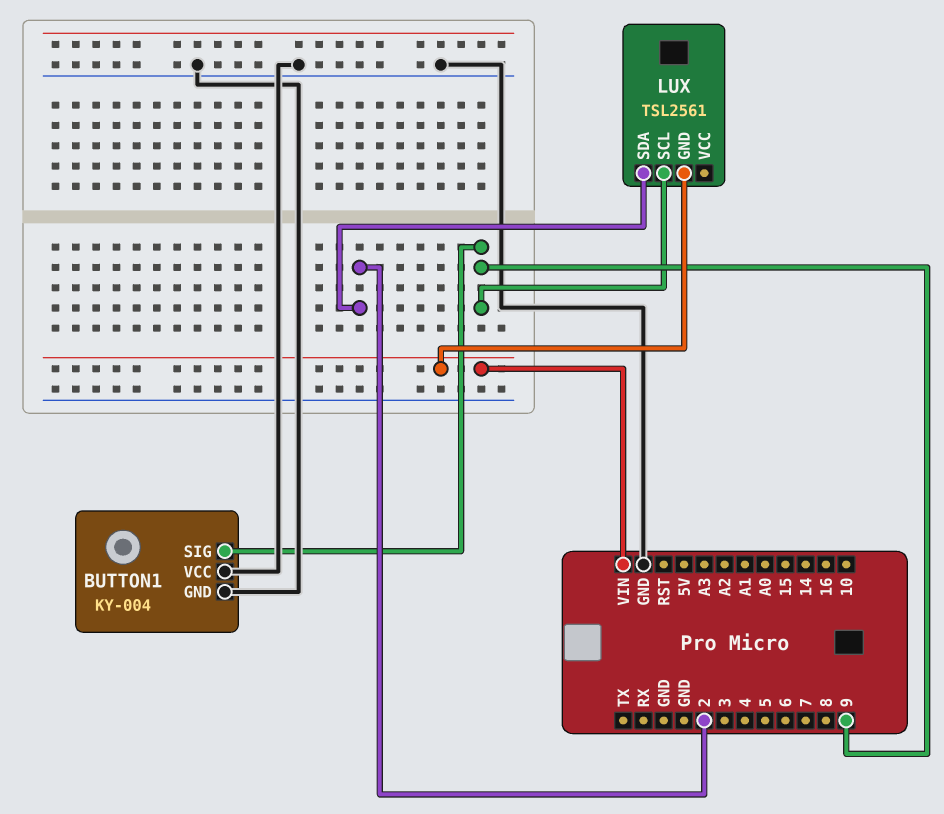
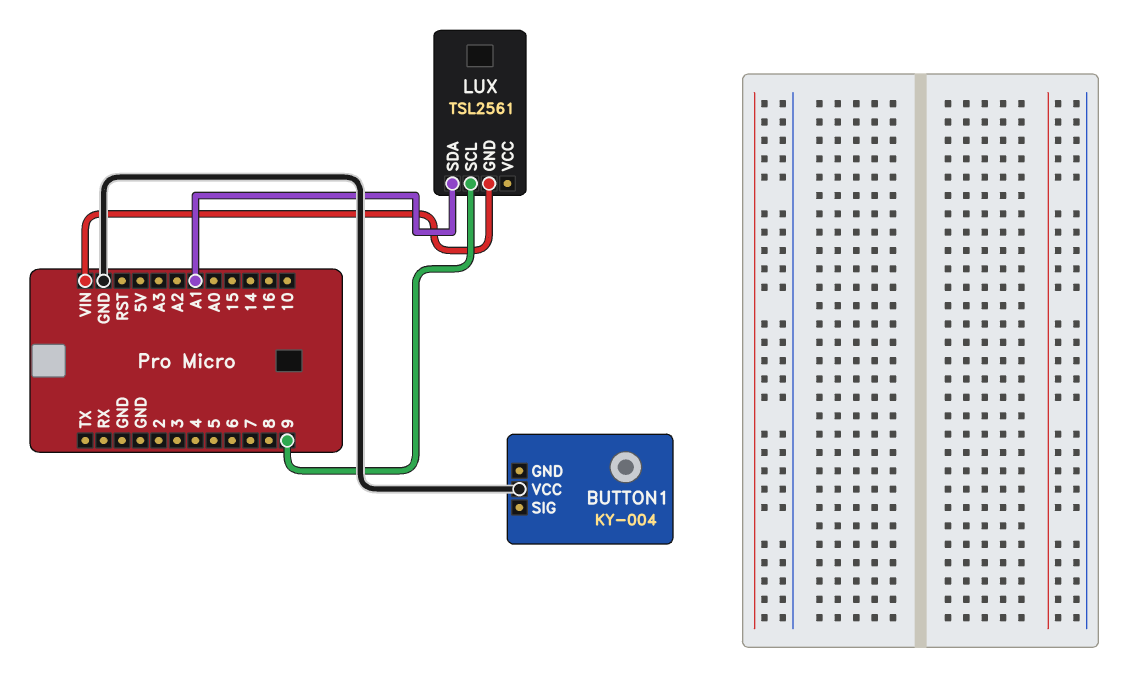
BUTTON1 pin GND: GND -> none
BUTTON1 pin SIG: 9 -> none
LUX pin SDA: 2 -> A1

